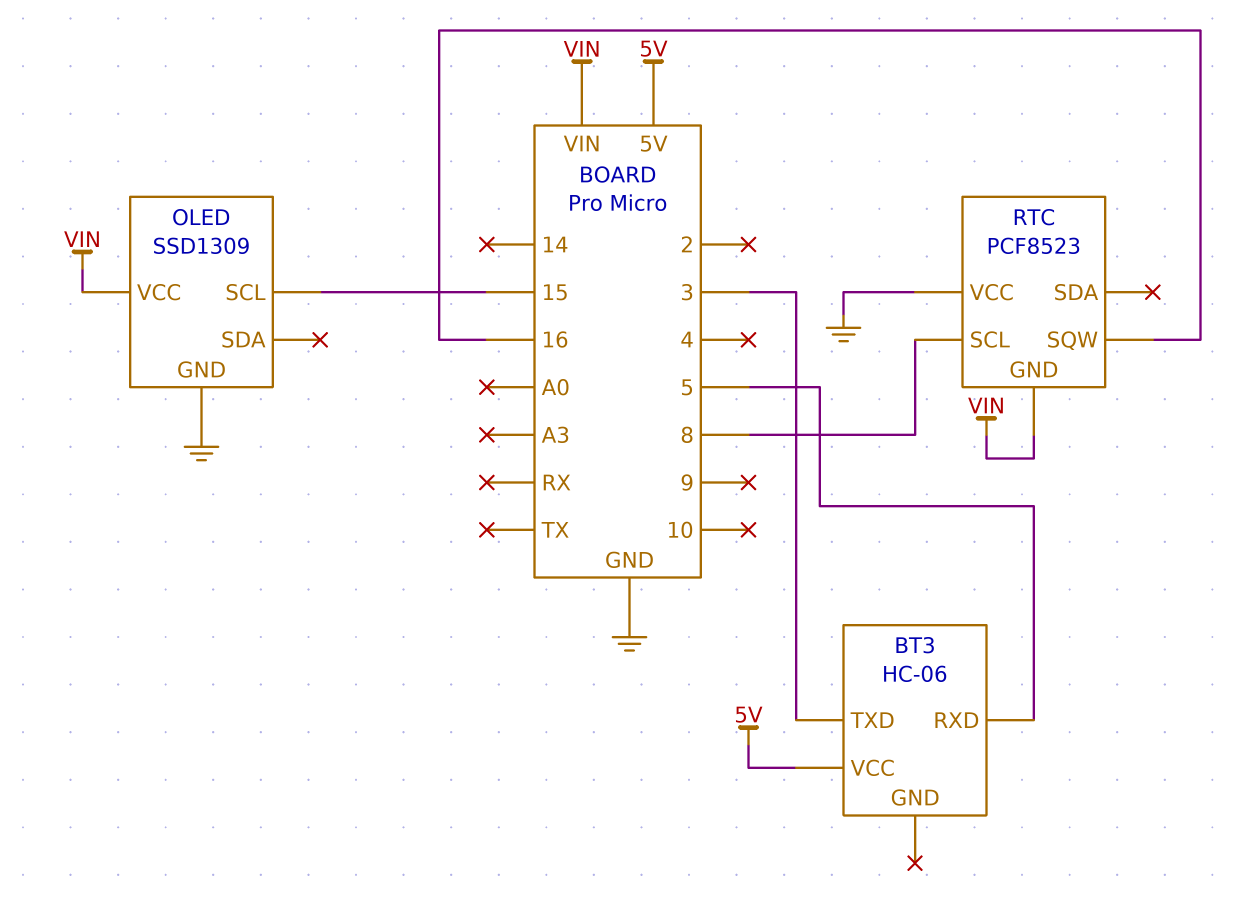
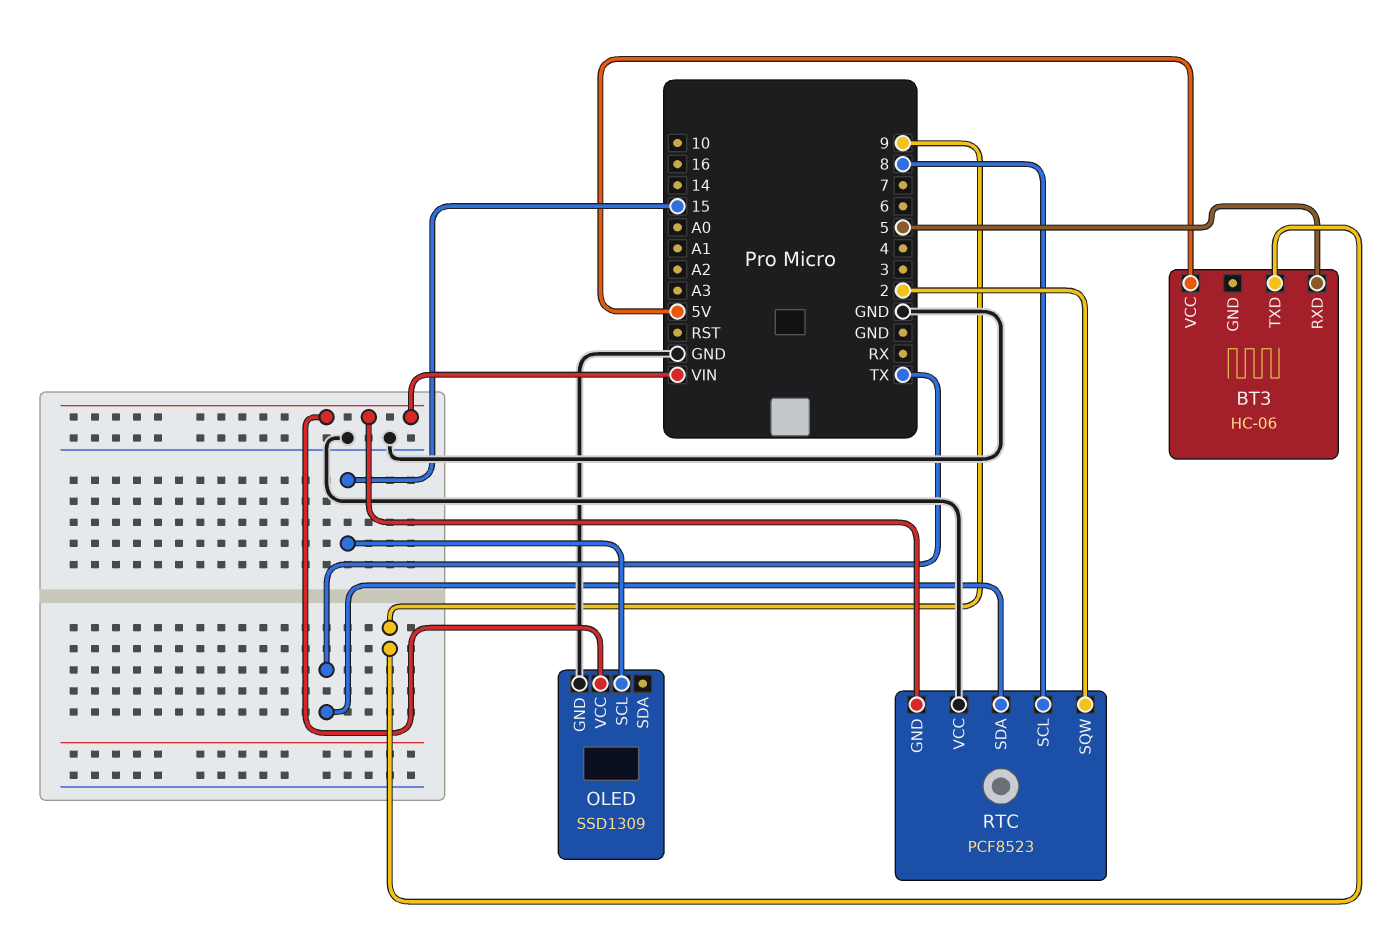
BT3 pin TXD: 3 -> 9
RTC pin SDA: none -> TX
RTC pin SQW: 16 -> 2

